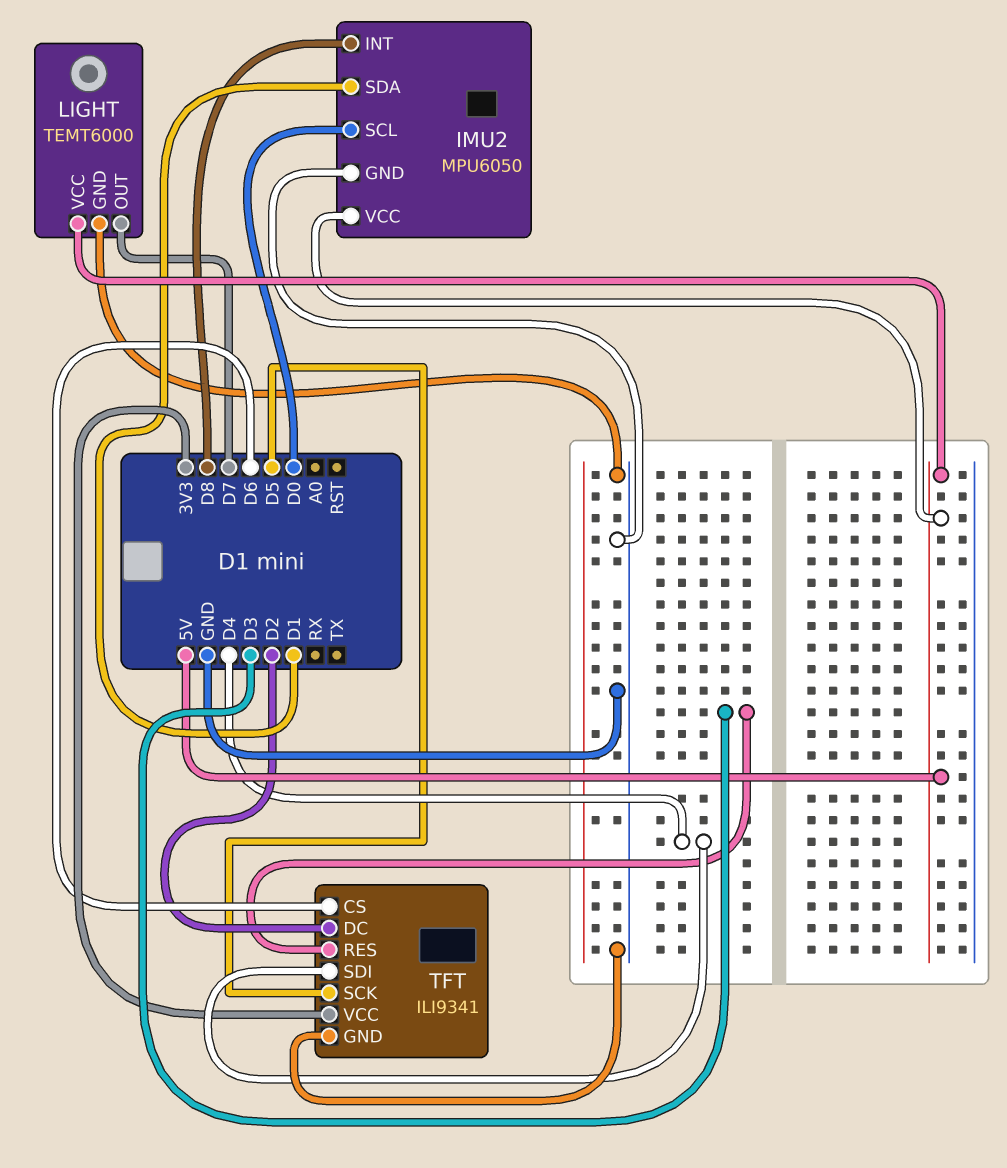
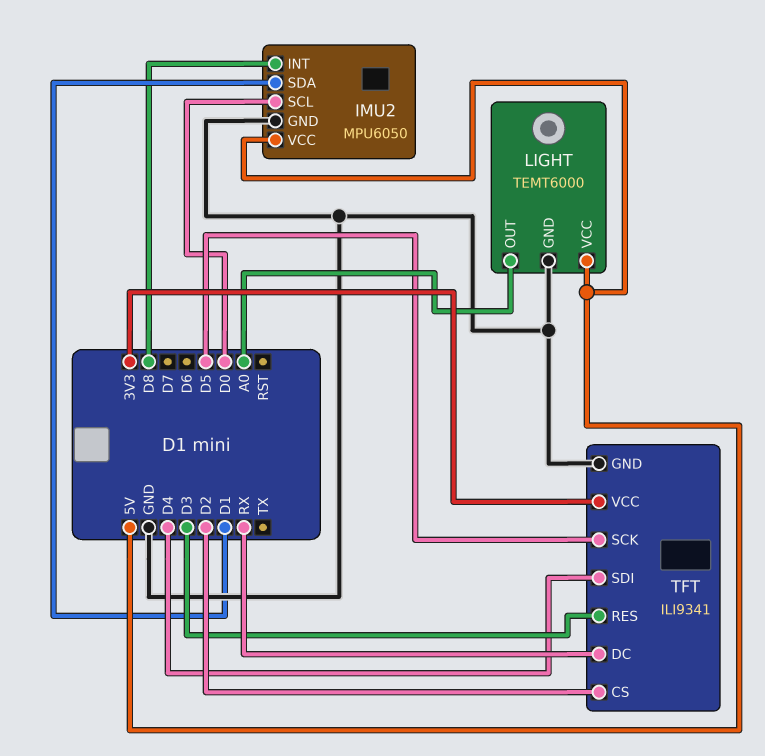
LIGHT pin OUT: D7 -> A0
TFT pin CS: D6 -> D2
TFT pin DC: D2 -> RX

